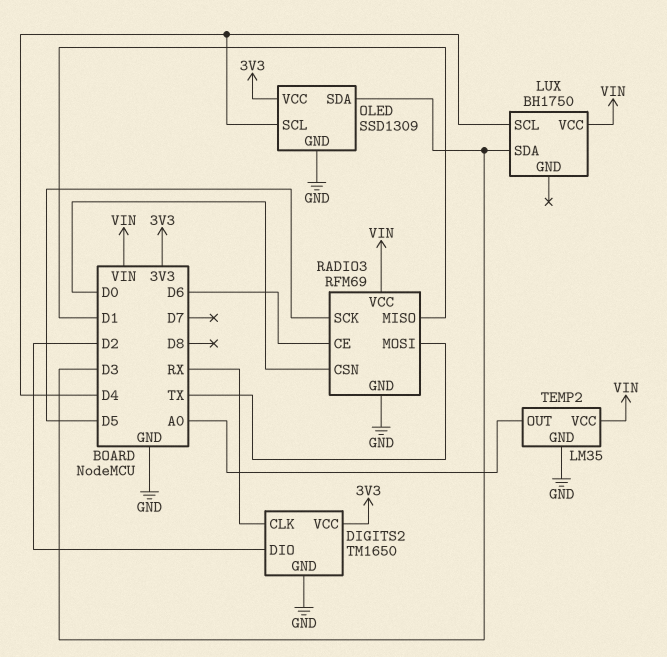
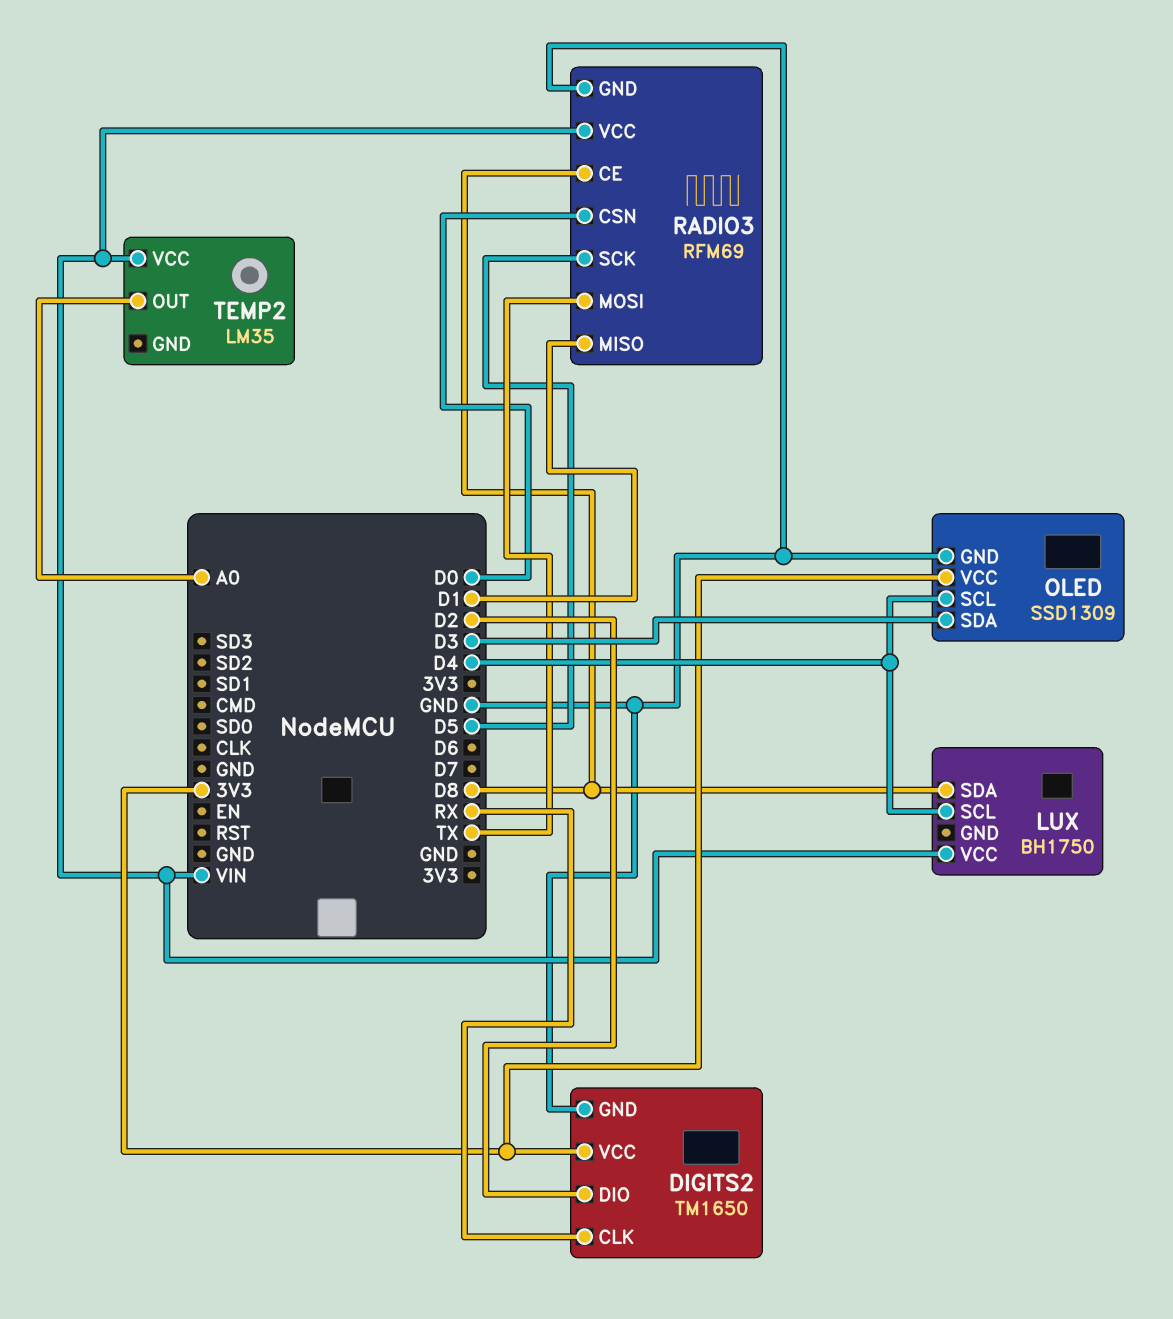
LUX pin SDA: D3 -> D8
RADIO3 pin CE: D6 -> D8
TEMP2 pin GND: GND -> none

